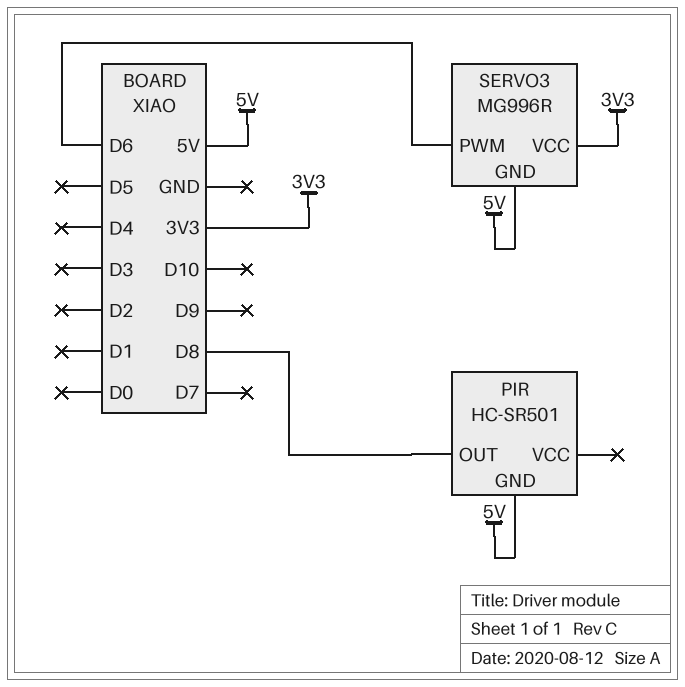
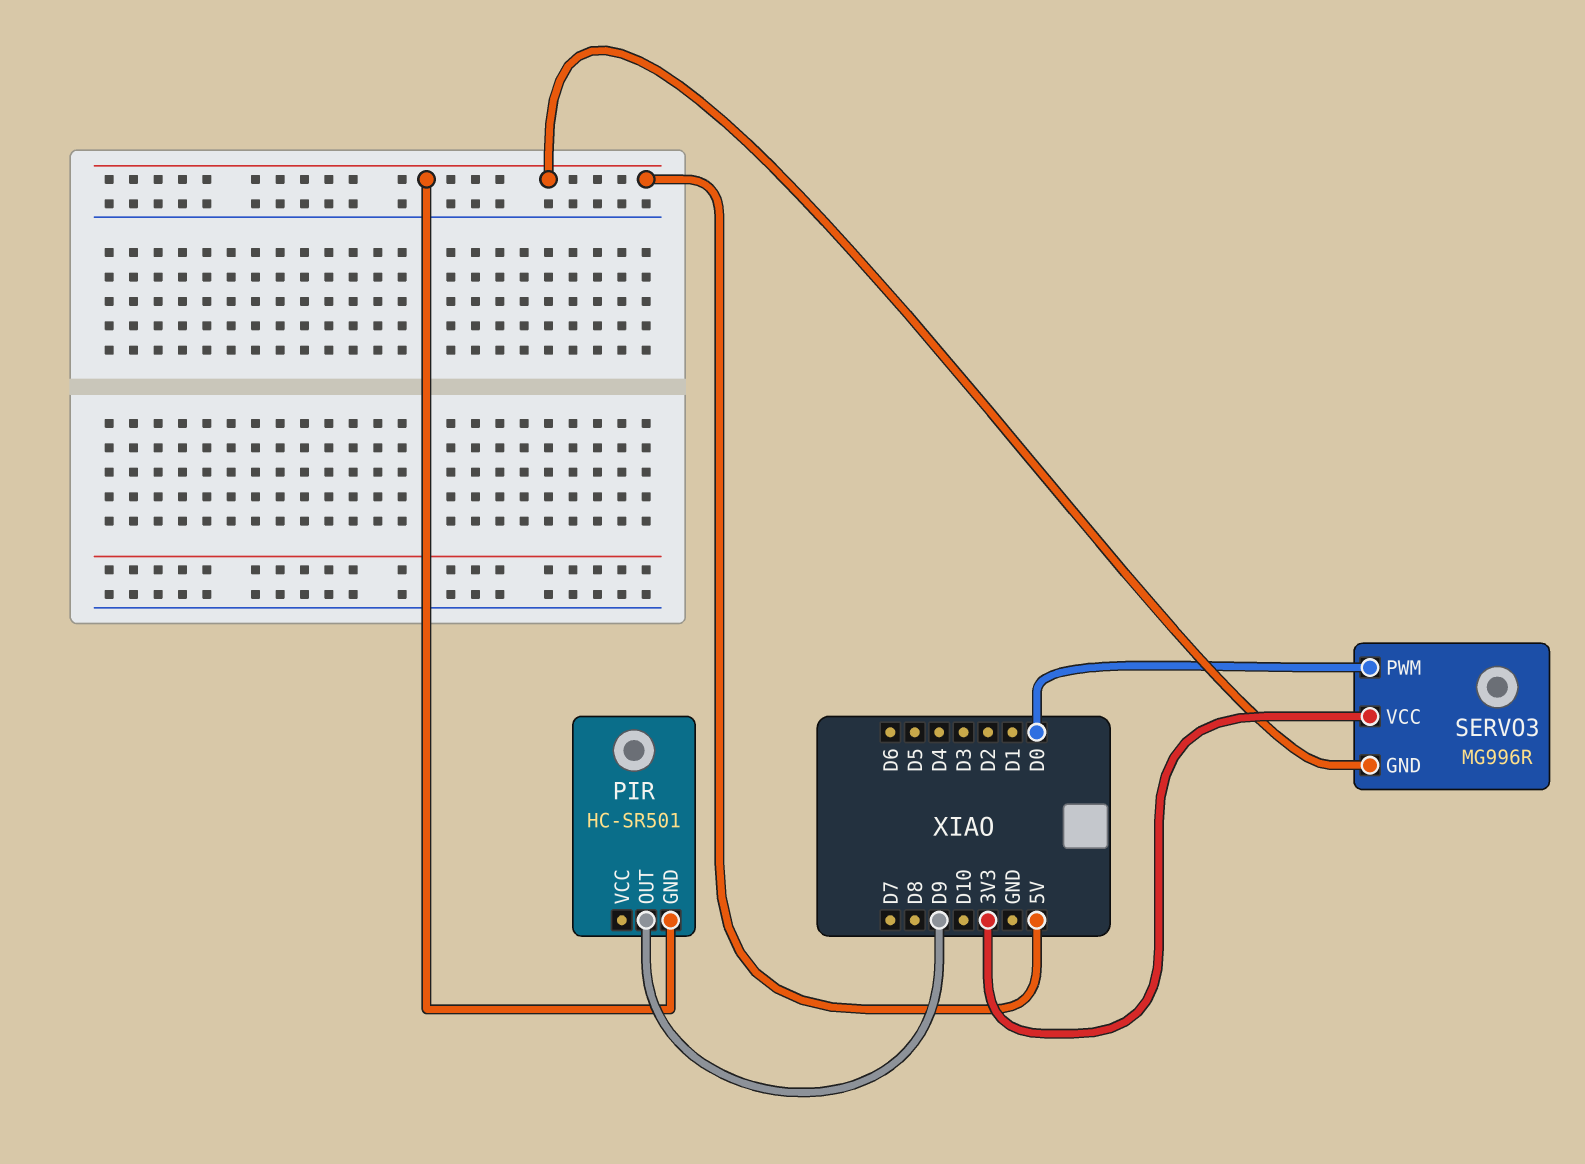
PIR pin OUT: D8 -> D9
SERVO3 pin PWM: D6 -> D0

